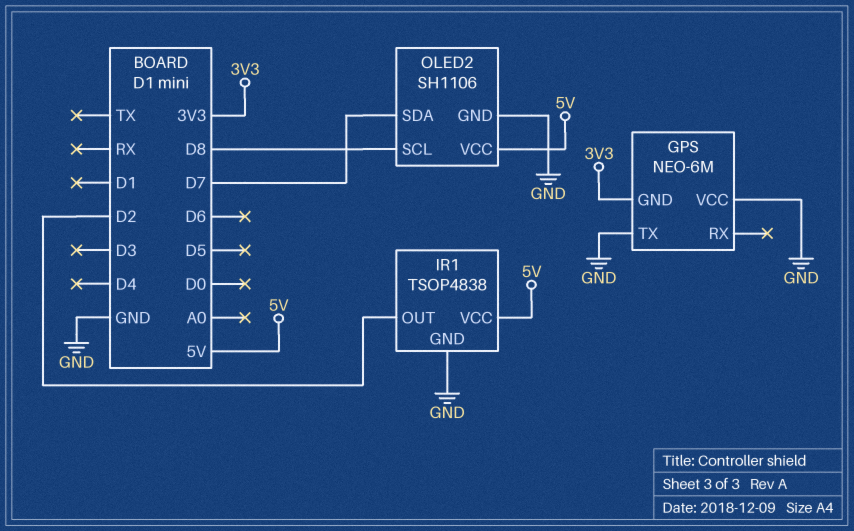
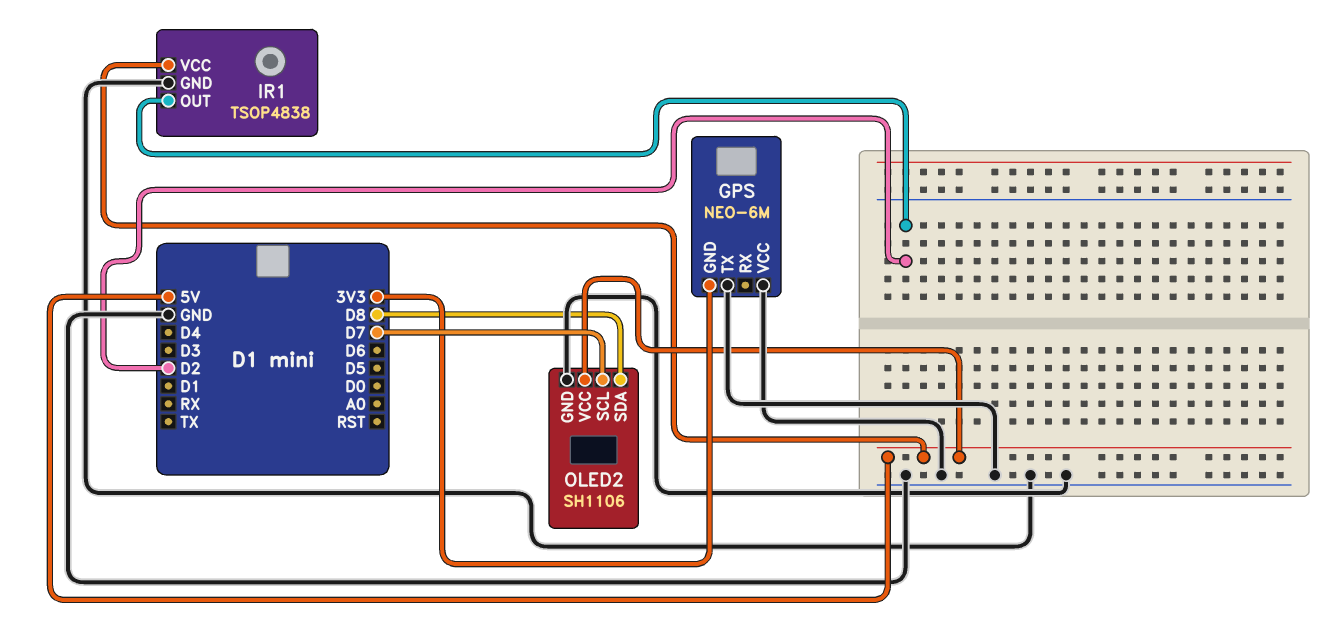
OLED2 pin SCL: D8 -> D7
OLED2 pin SDA: D7 -> D8

